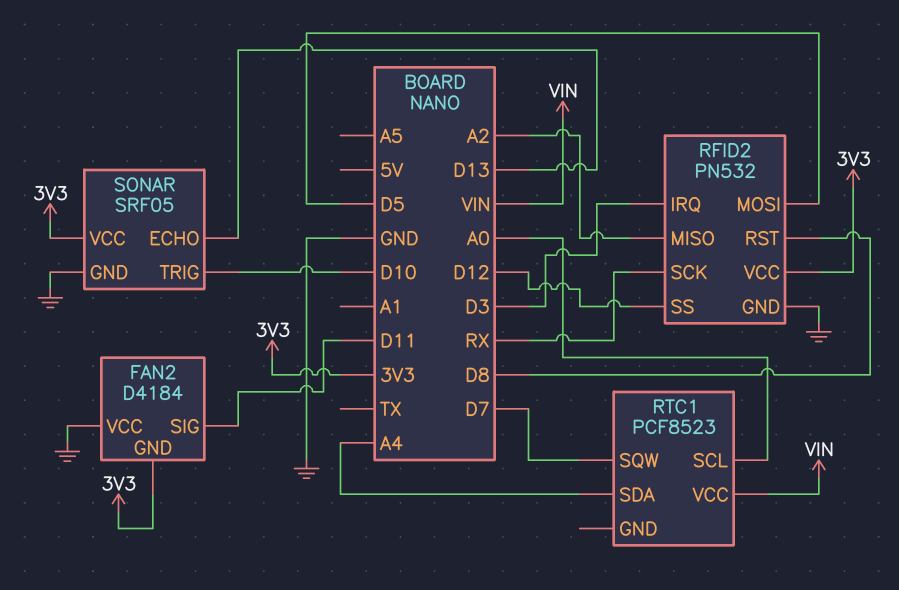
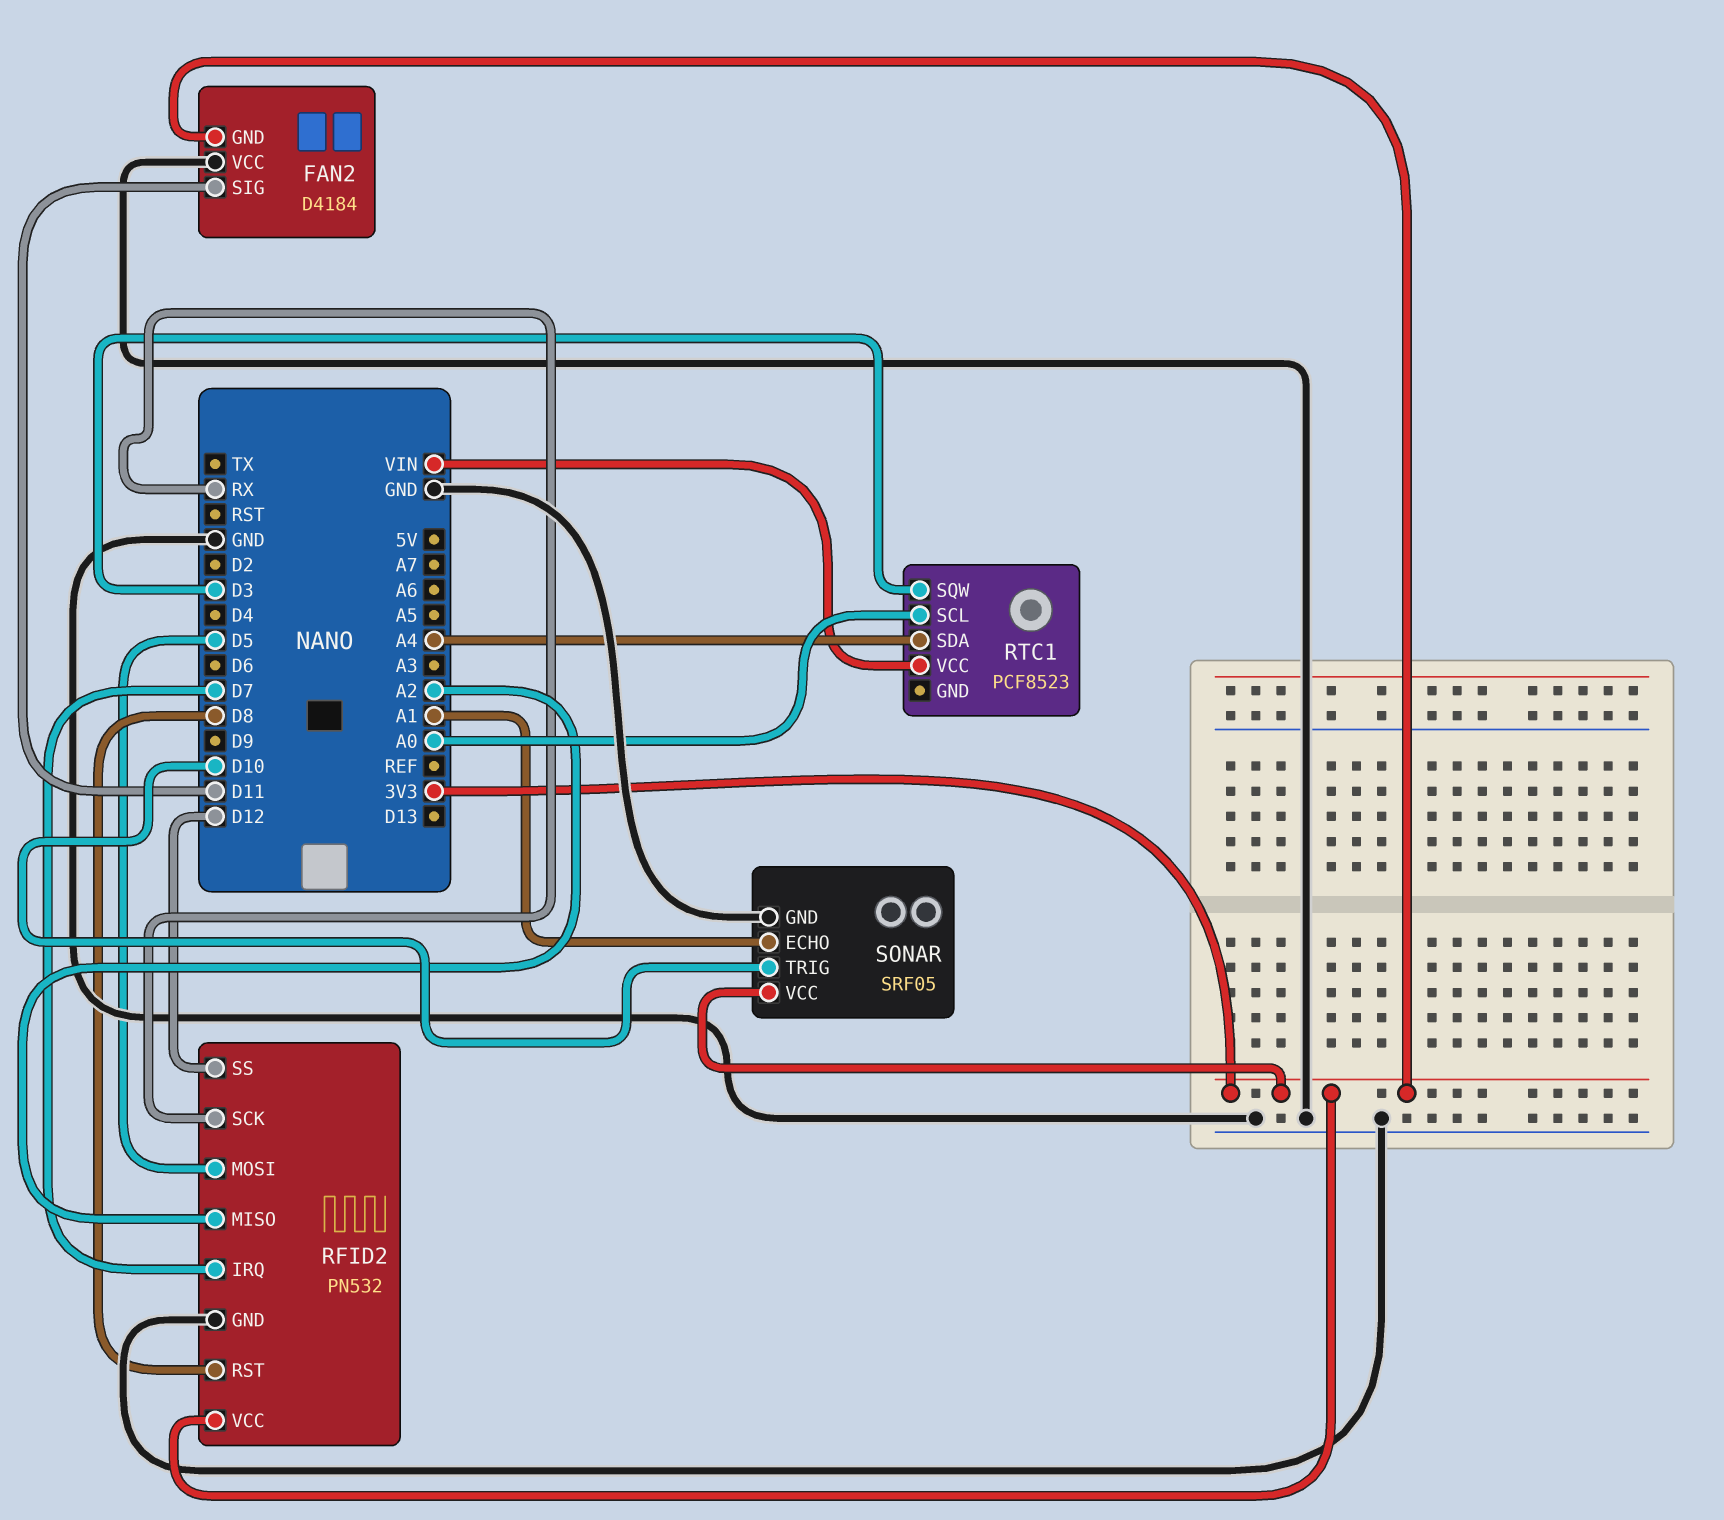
RFID2 pin IRQ: D3 -> D7
RTC1 pin SQW: D7 -> D3
SONAR pin ECHO: D13 -> A1

